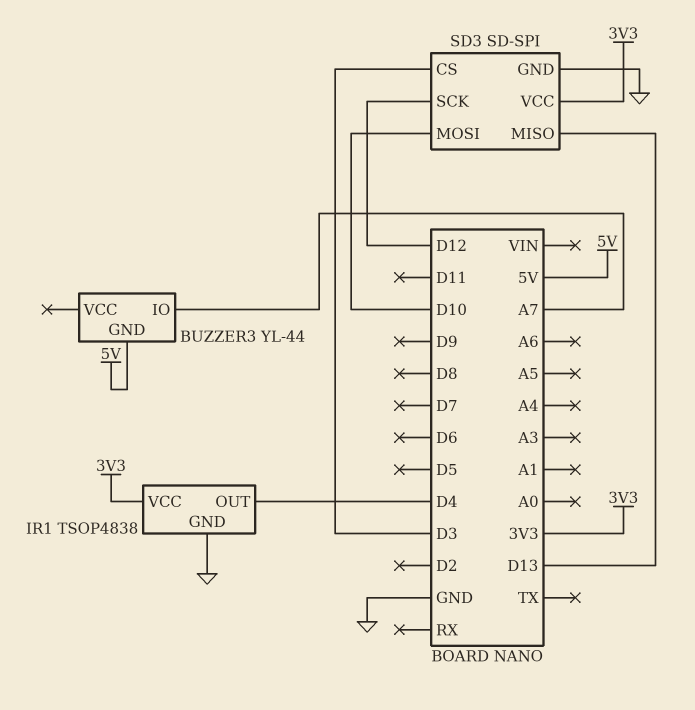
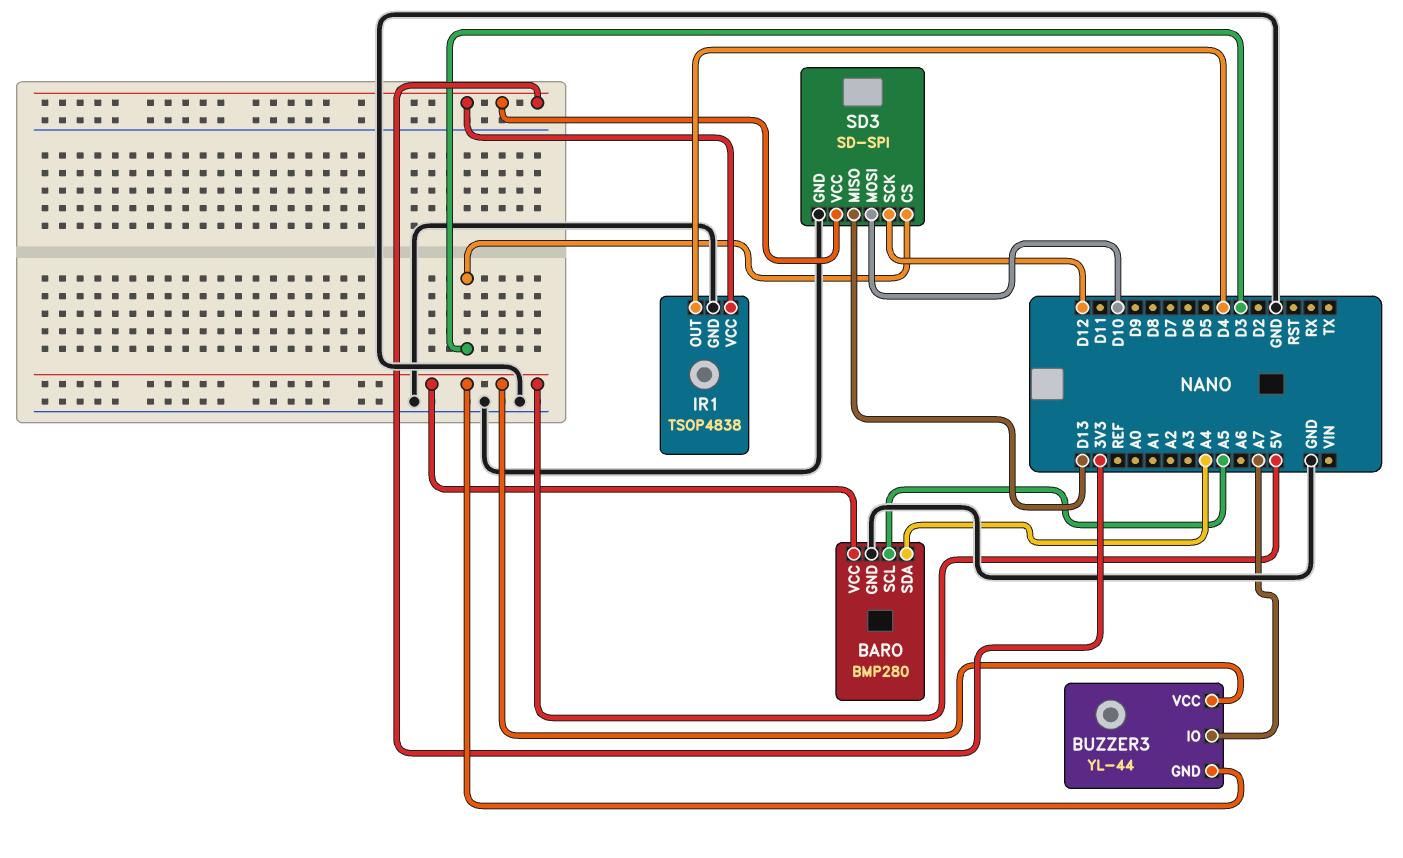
BARO: none -> BMP280
BARO pin GND: none -> GND
BARO pin SCL: none -> A5
BARO pin SDA: none -> A4
BARO pin VCC: none -> 5V
BUZZER3 pin VCC: none -> 5V

